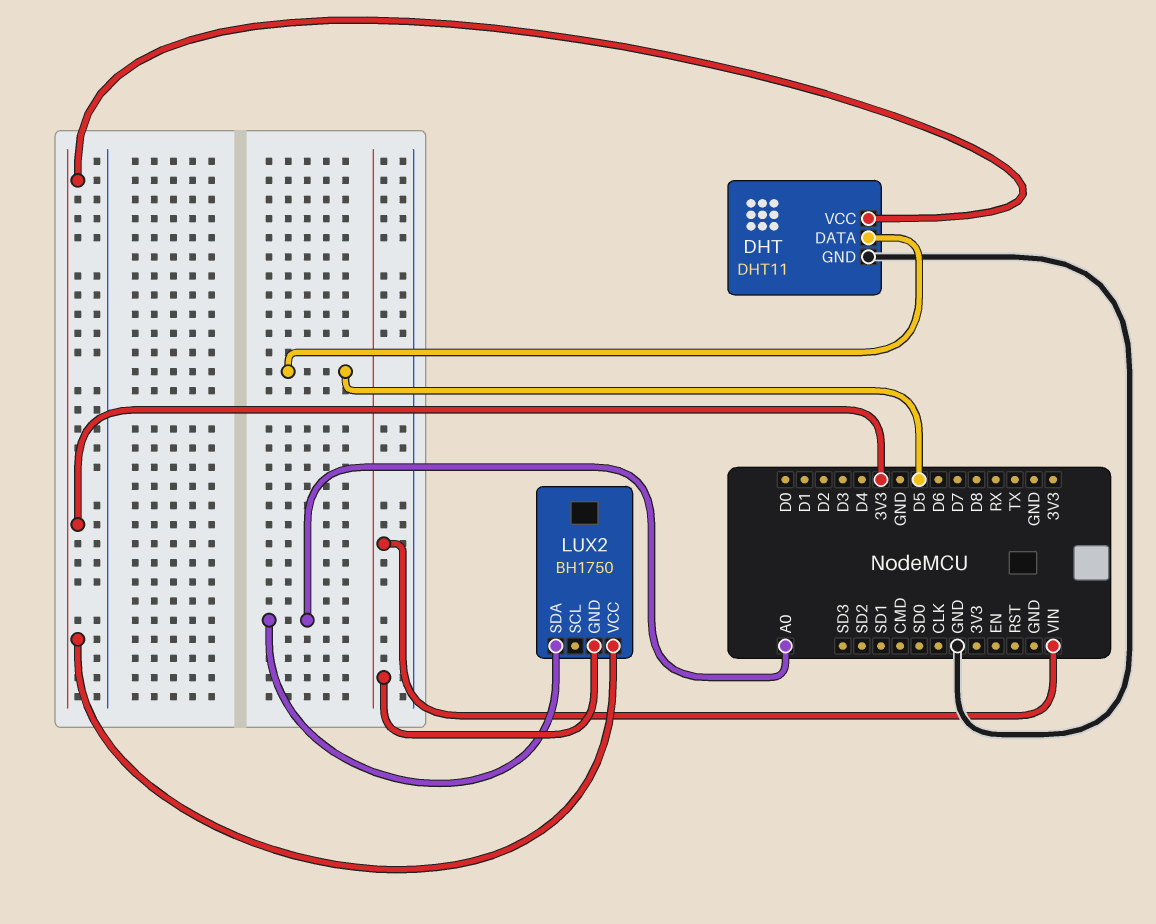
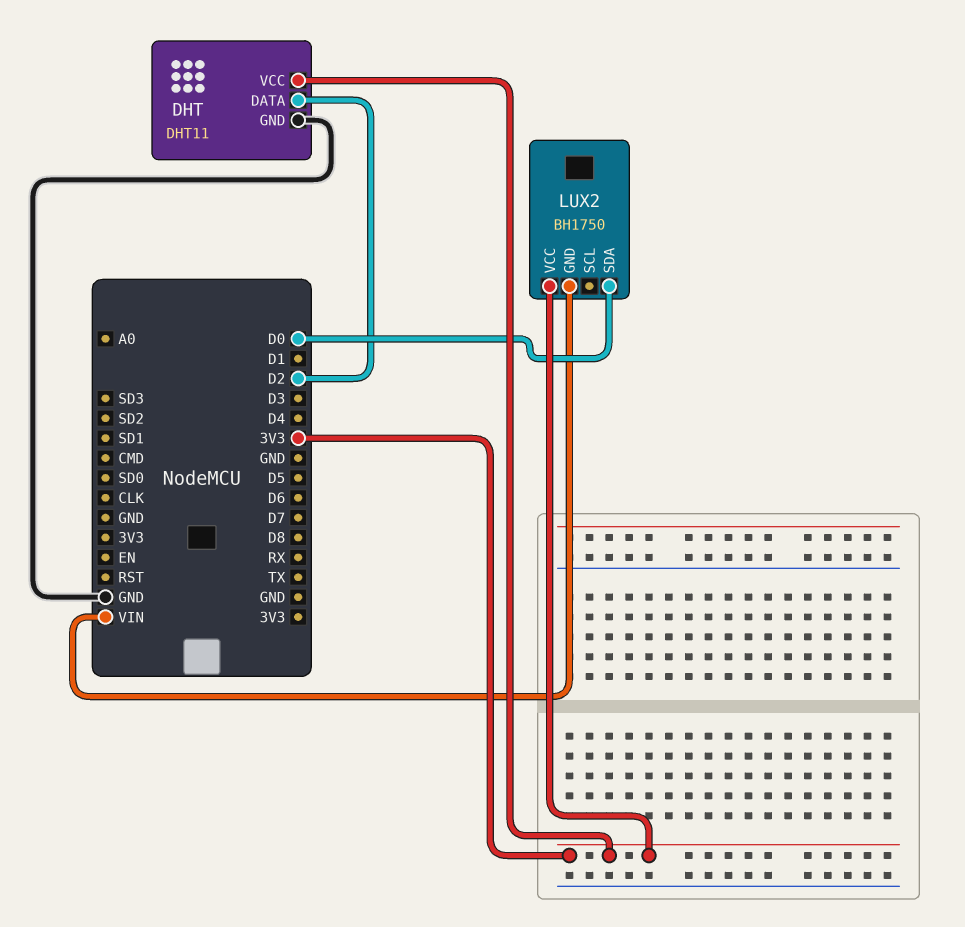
DHT pin DATA: D5 -> D2
LUX2 pin SDA: A0 -> D0

